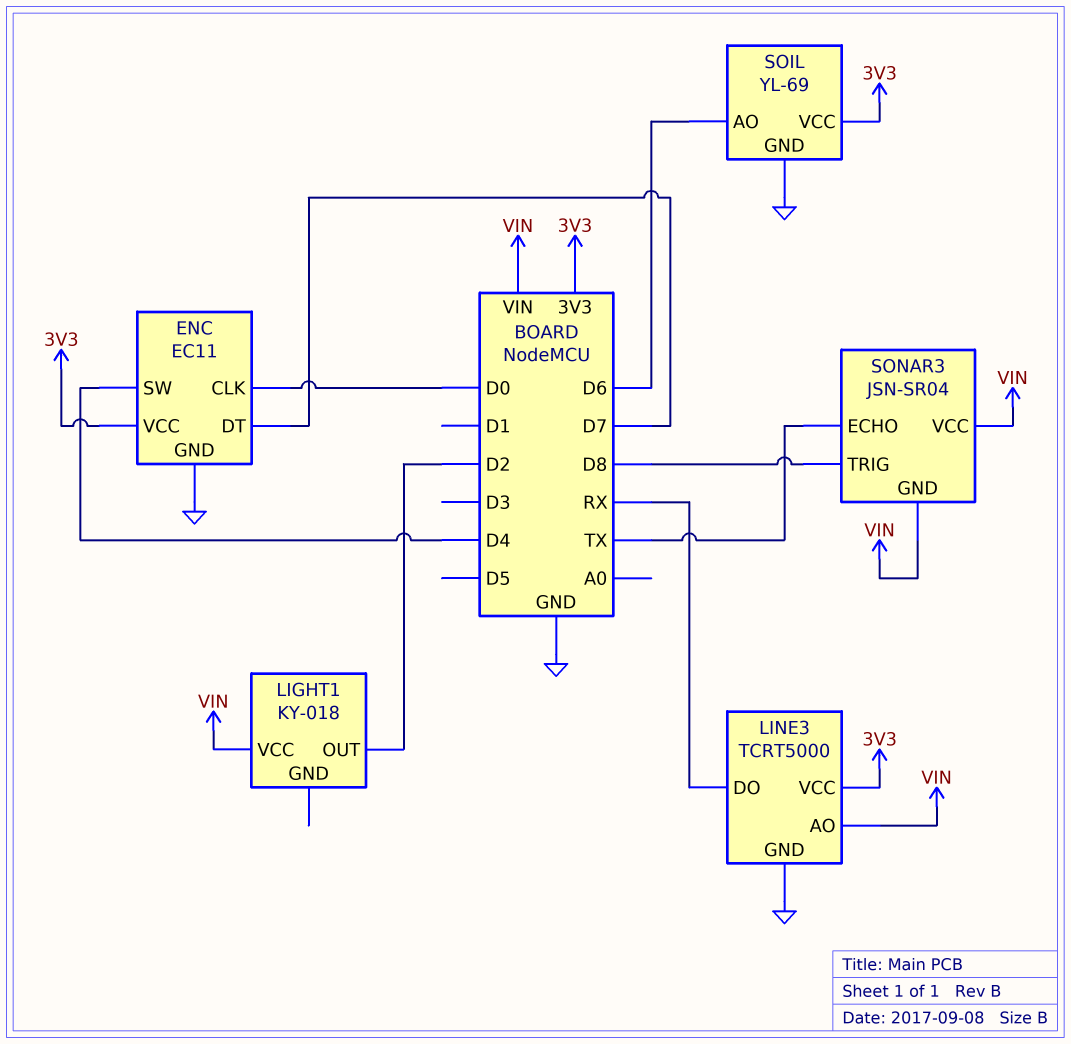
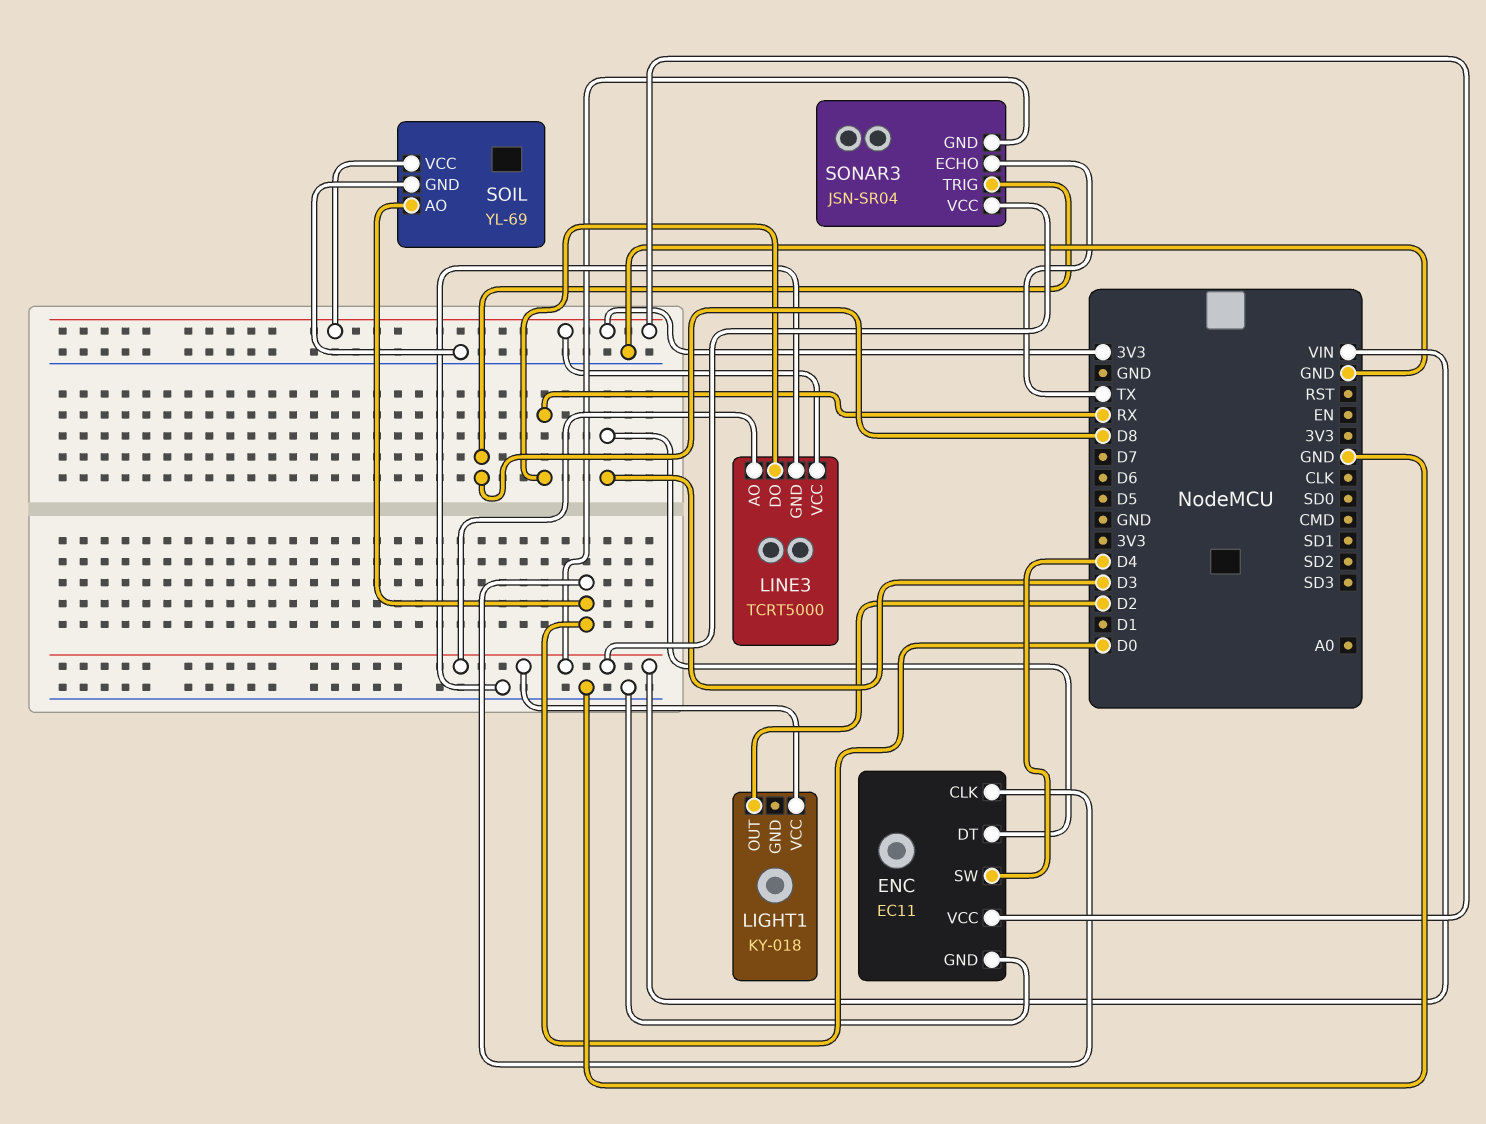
ENC pin DT: D7 -> D3
SOIL pin AO: D6 -> D0

